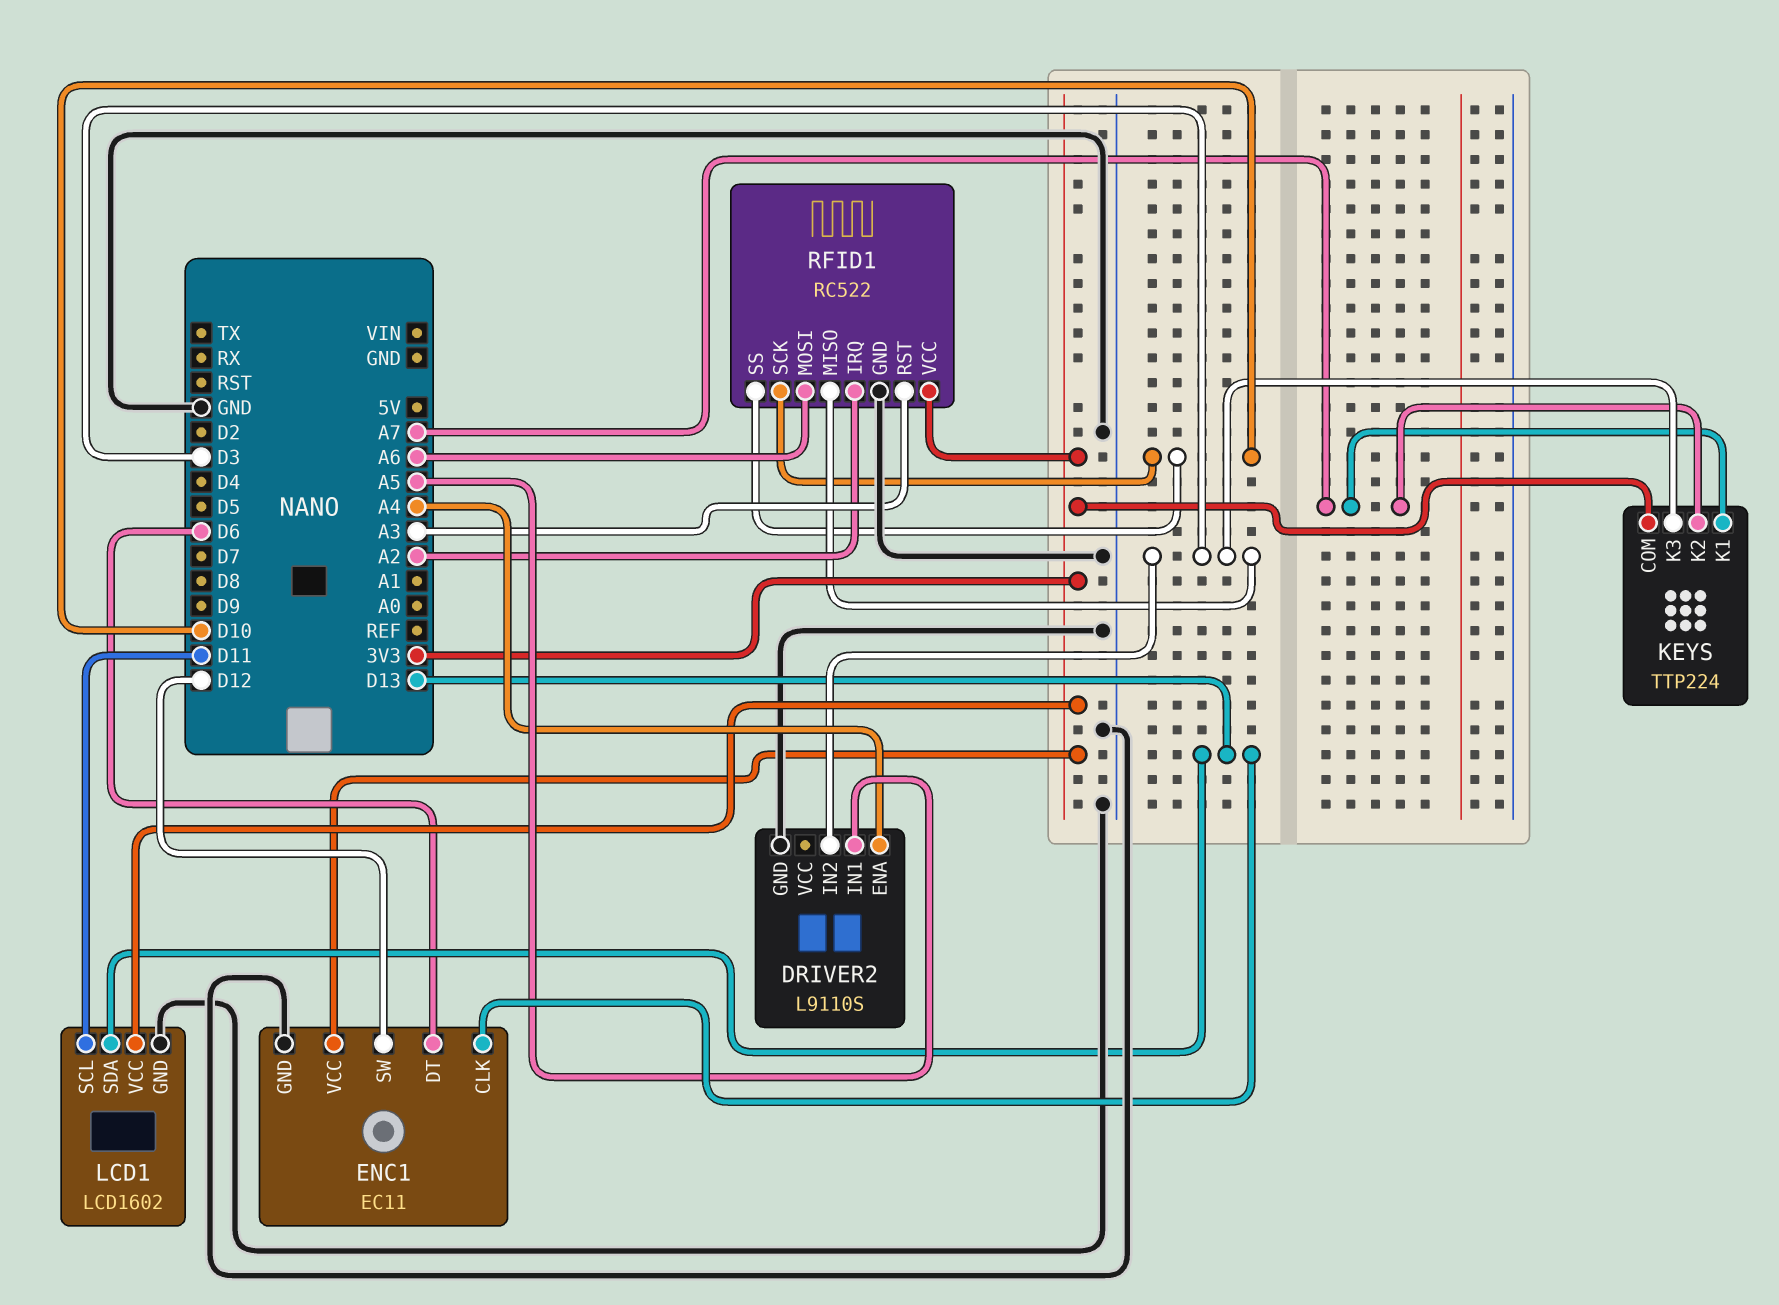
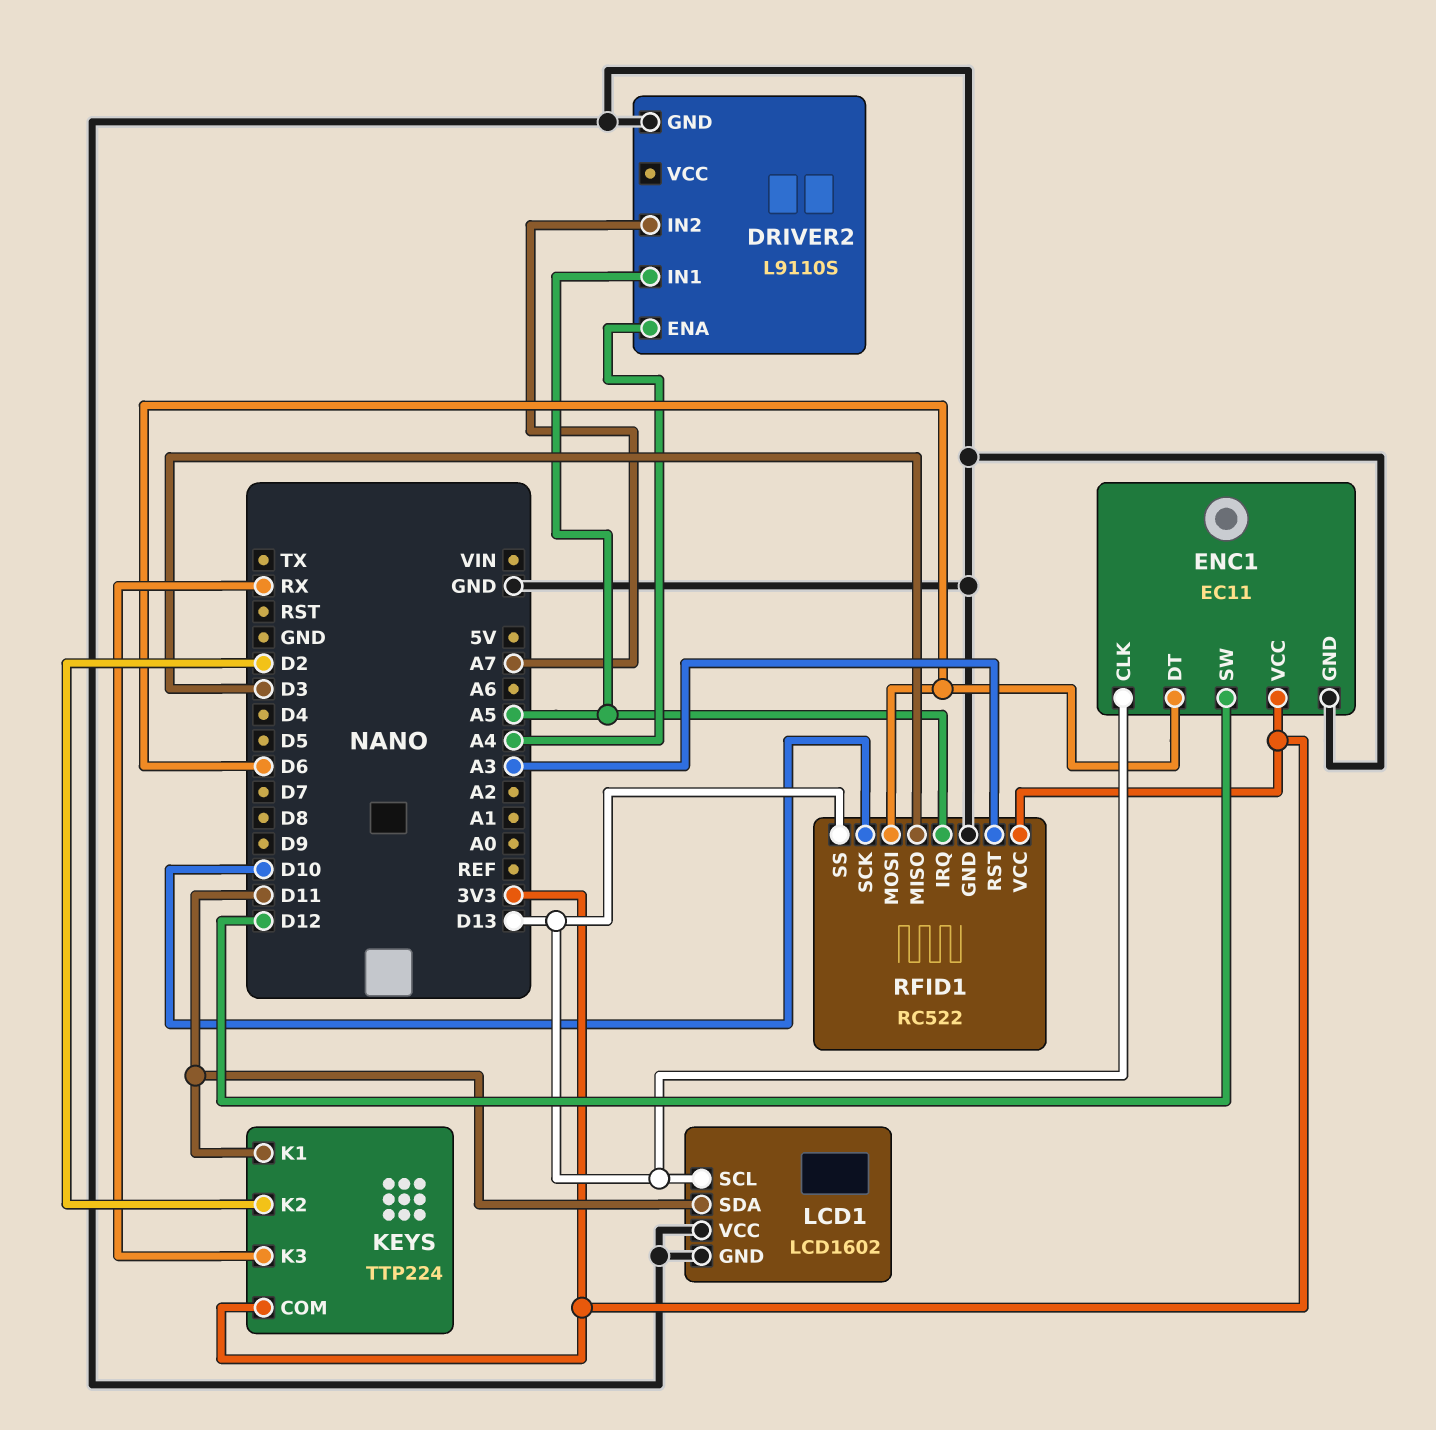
DRIVER2 pin IN2: D3 -> A7
KEYS pin K1: A7 -> D11
KEYS pin K2: A7 -> D2
KEYS pin K3: D3 -> RX
LCD1 pin SCL: D11 -> D13
LCD1 pin SDA: D13 -> D11
LCD1 pin VCC: 3V3 -> GND
RFID1 pin IRQ: A2 -> A5
RFID1 pin MOSI: A6 -> D6
RFID1 pin SS: D10 -> D13

